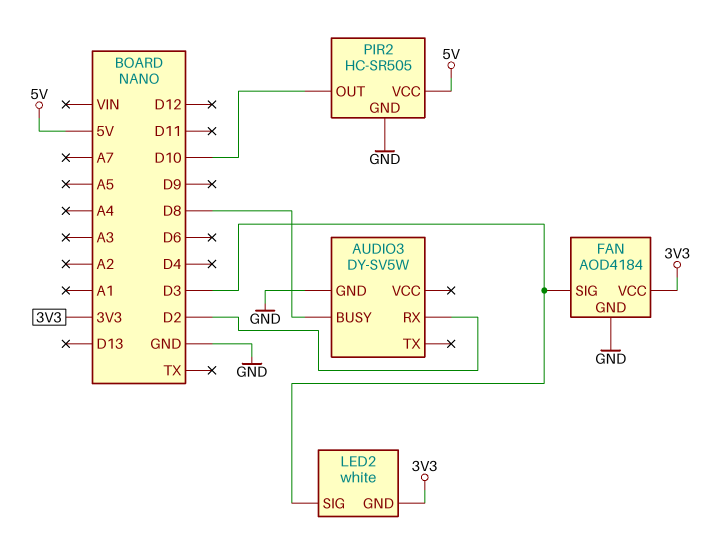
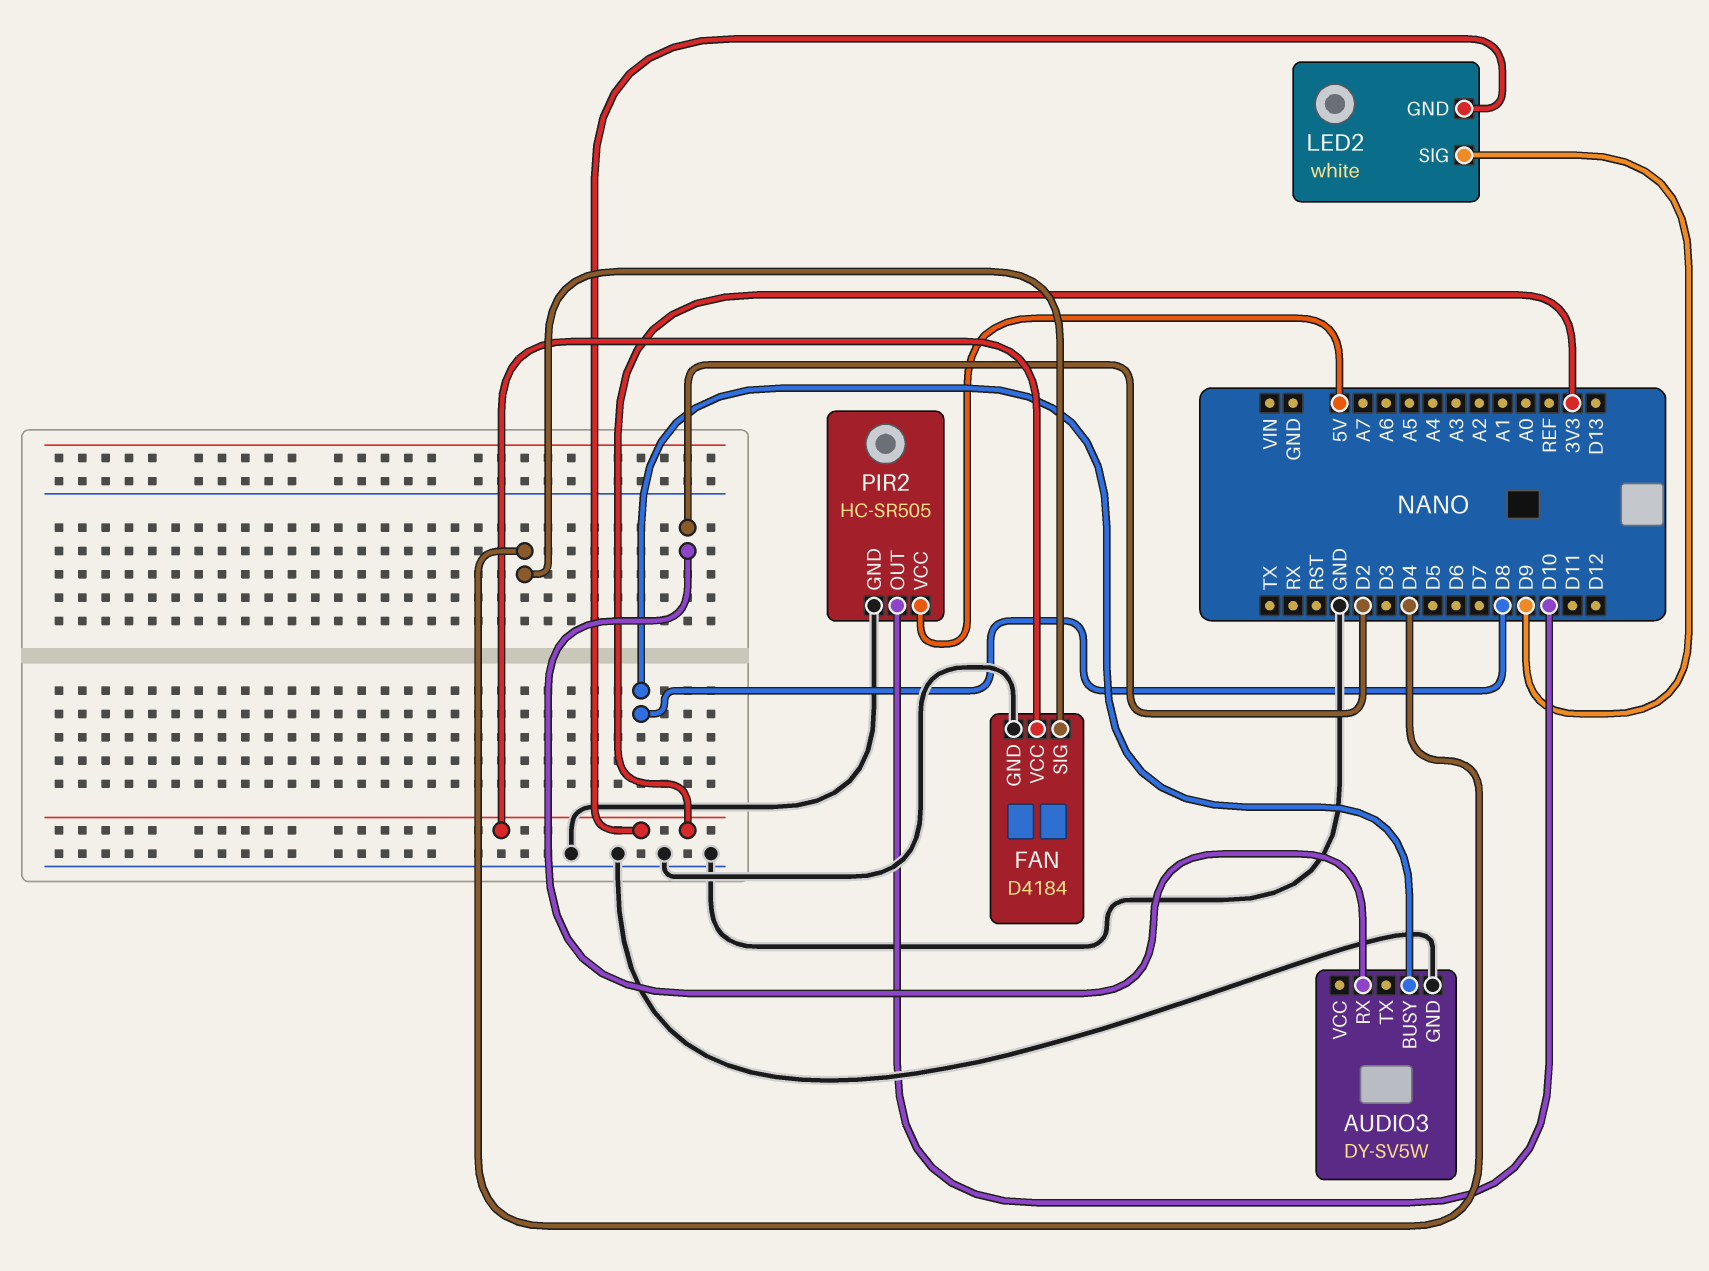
FAN: AOD4184 -> D4184
FAN pin SIG: D3 -> D4
LED2 pin SIG: D3 -> D9

